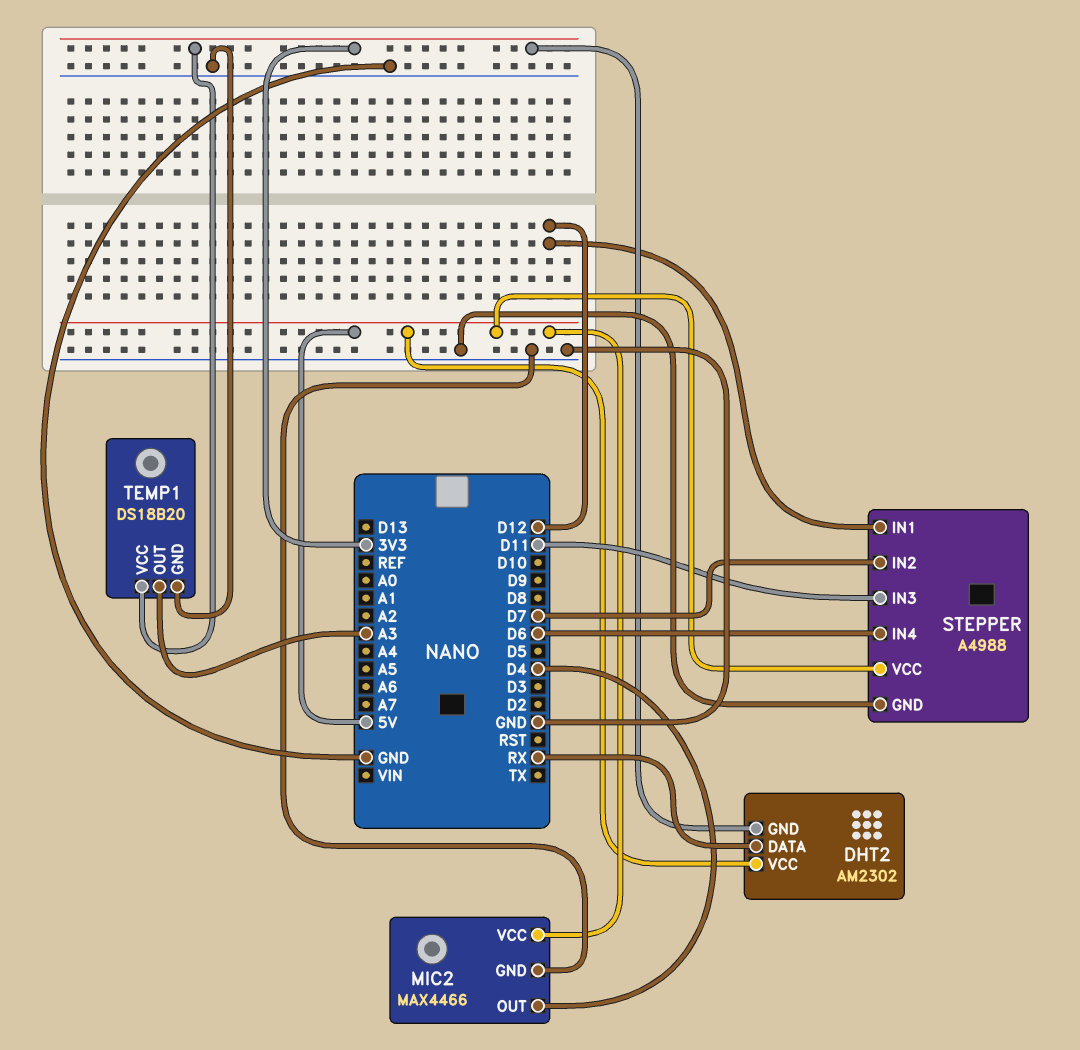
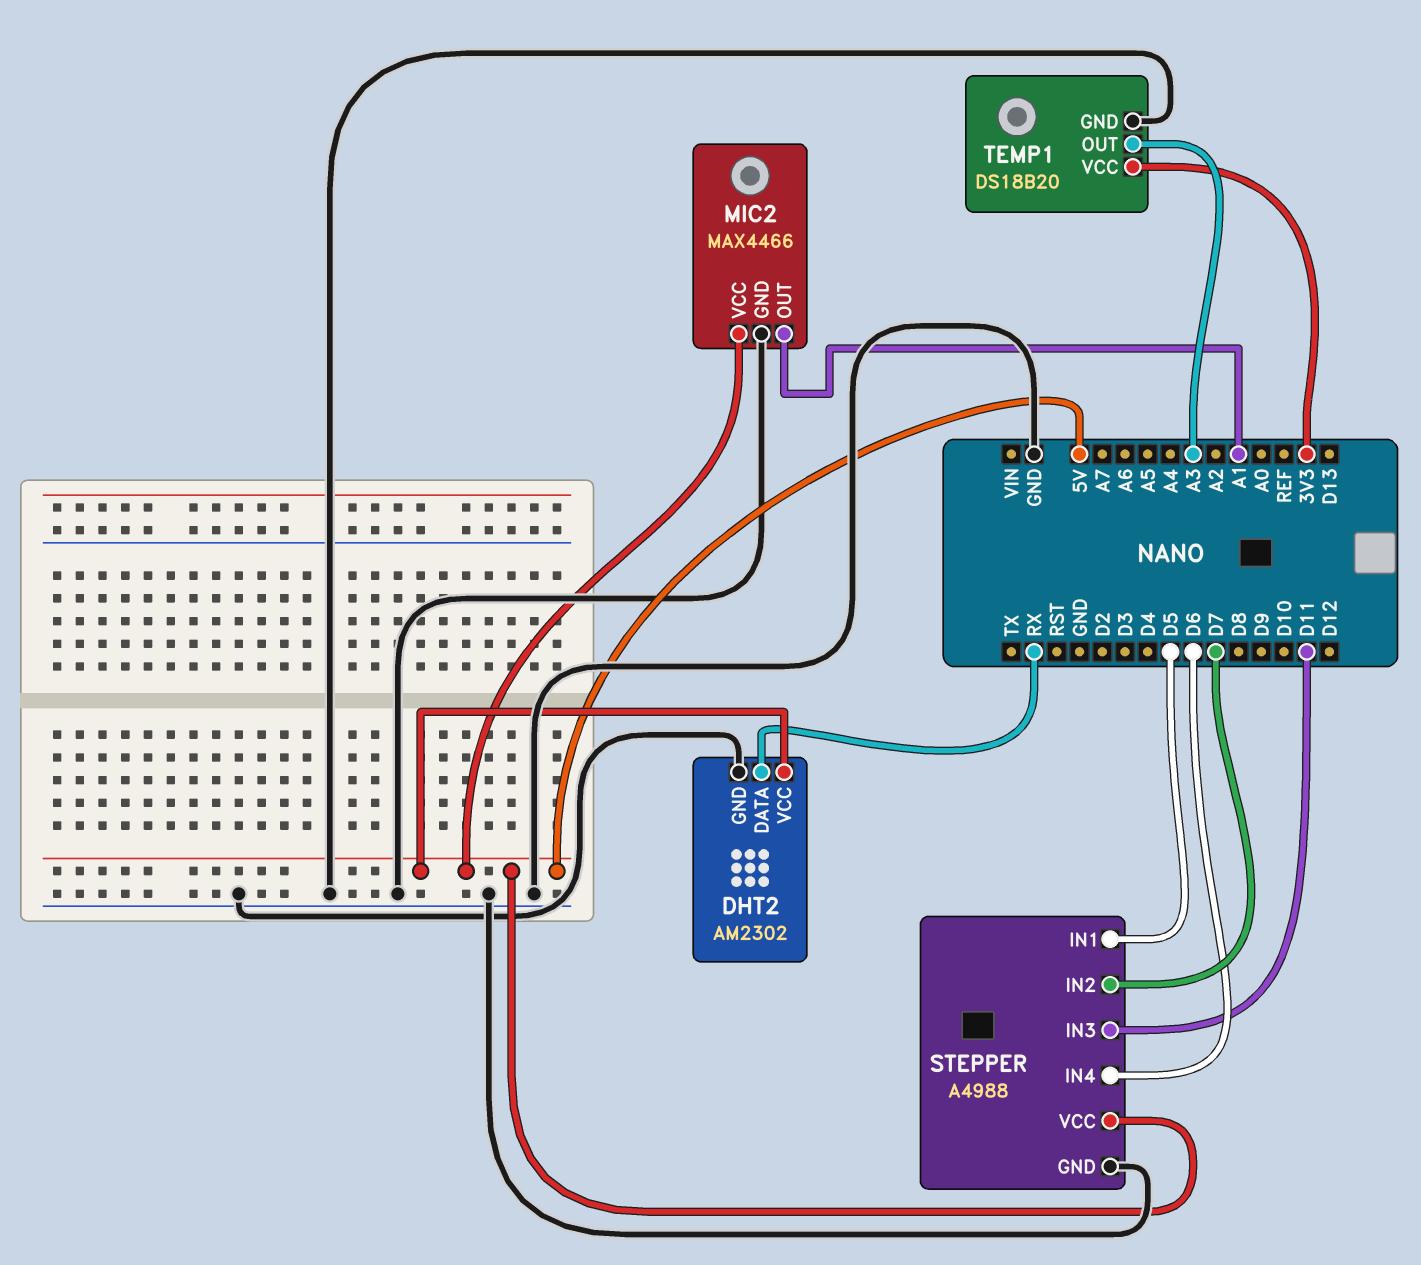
DHT2 pin GND: 3V3 -> GND
MIC2 pin OUT: D4 -> A1
STEPPER pin IN1: D12 -> D5

